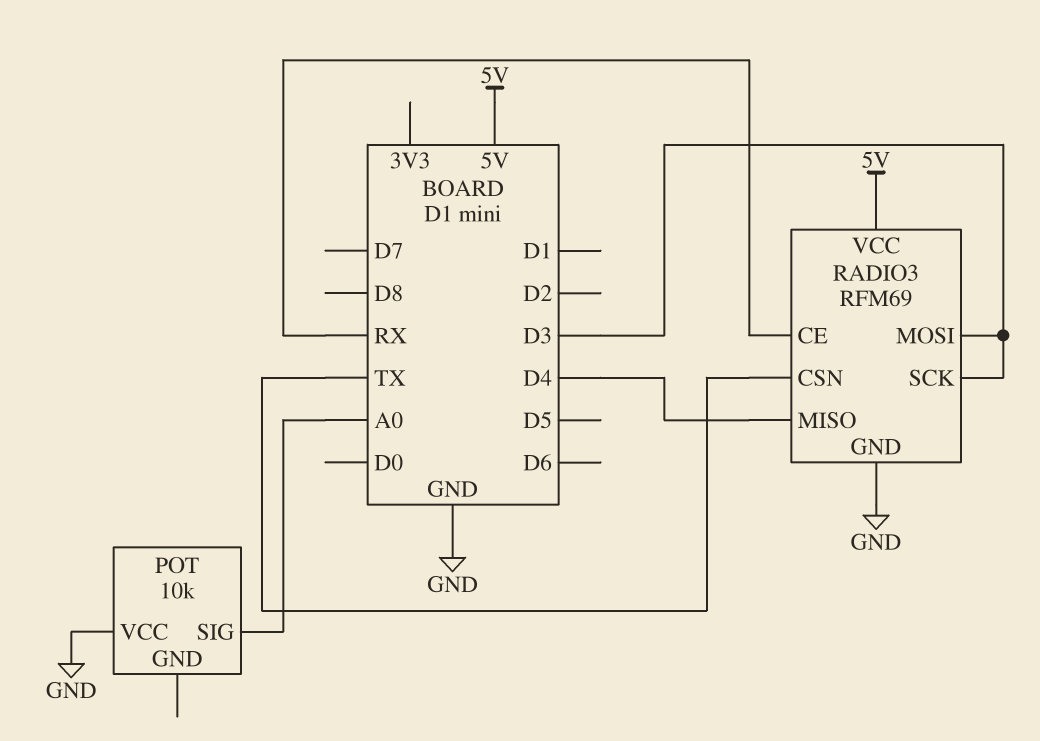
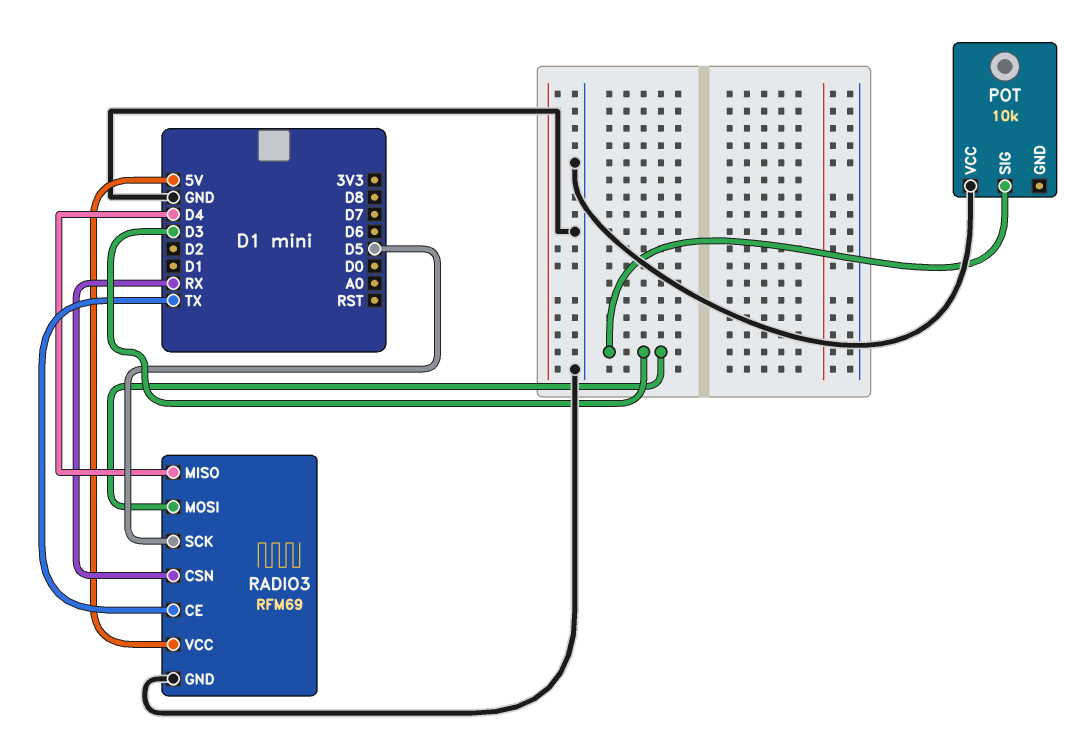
POT pin SIG: A0 -> D3
RADIO3 pin CE: RX -> TX
RADIO3 pin CSN: TX -> RX
RADIO3 pin SCK: D3 -> D5

